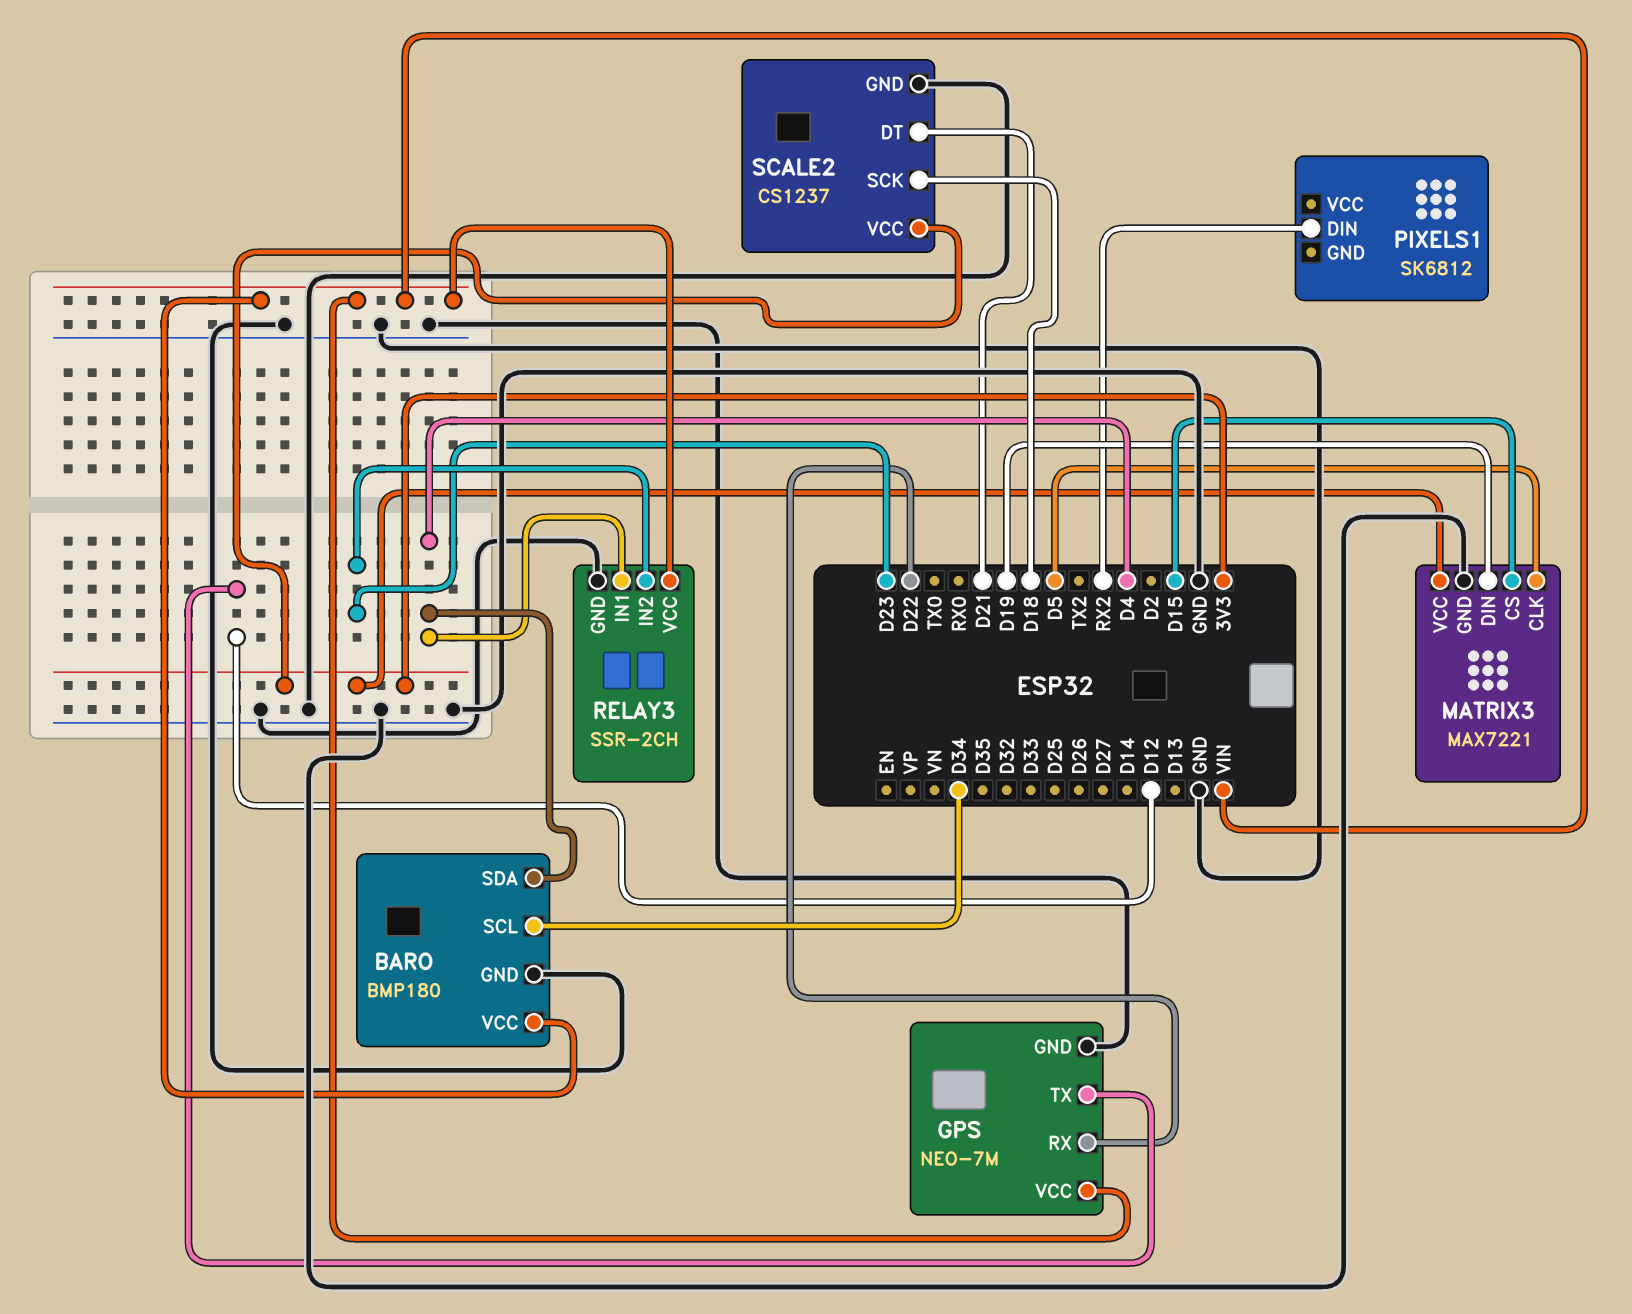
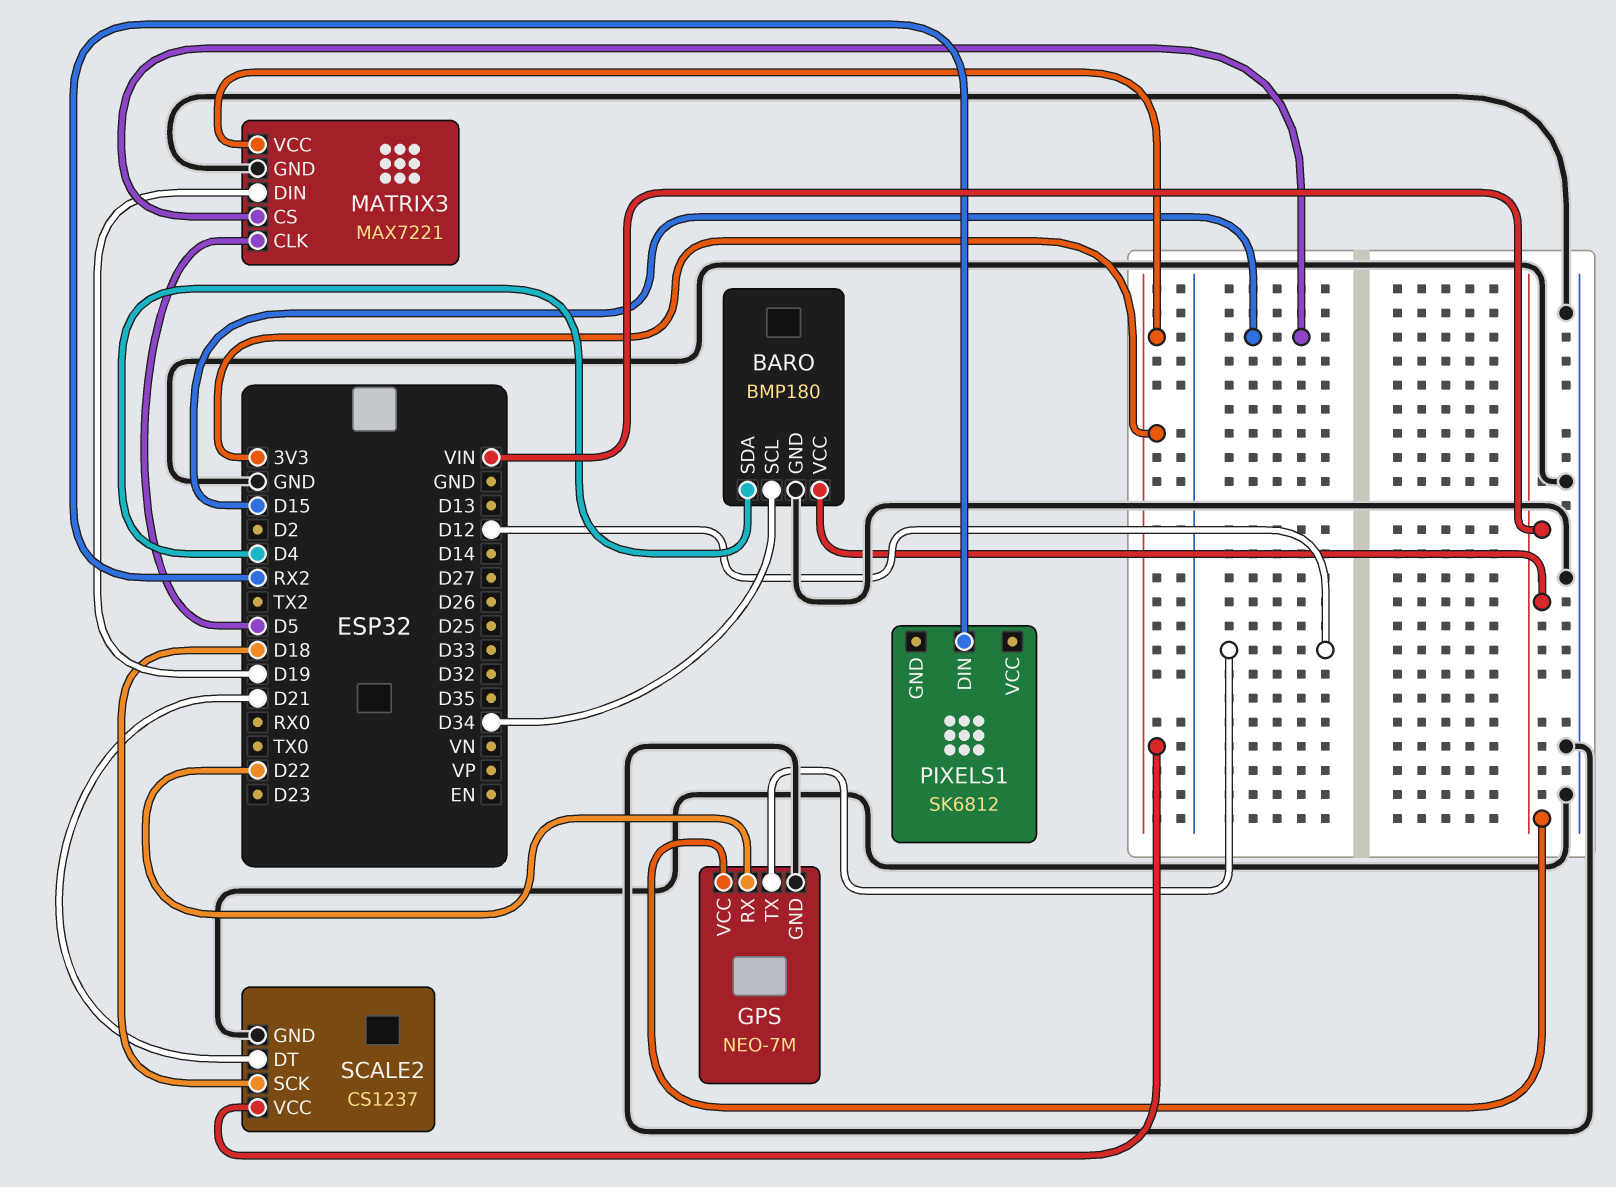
RELAY3: SSR-2CH -> none
RELAY3 pin GND: GND -> none
RELAY3 pin IN1: D4 -> none
RELAY3 pin IN2: D23 -> none
RELAY3 pin VCC: VIN -> none

